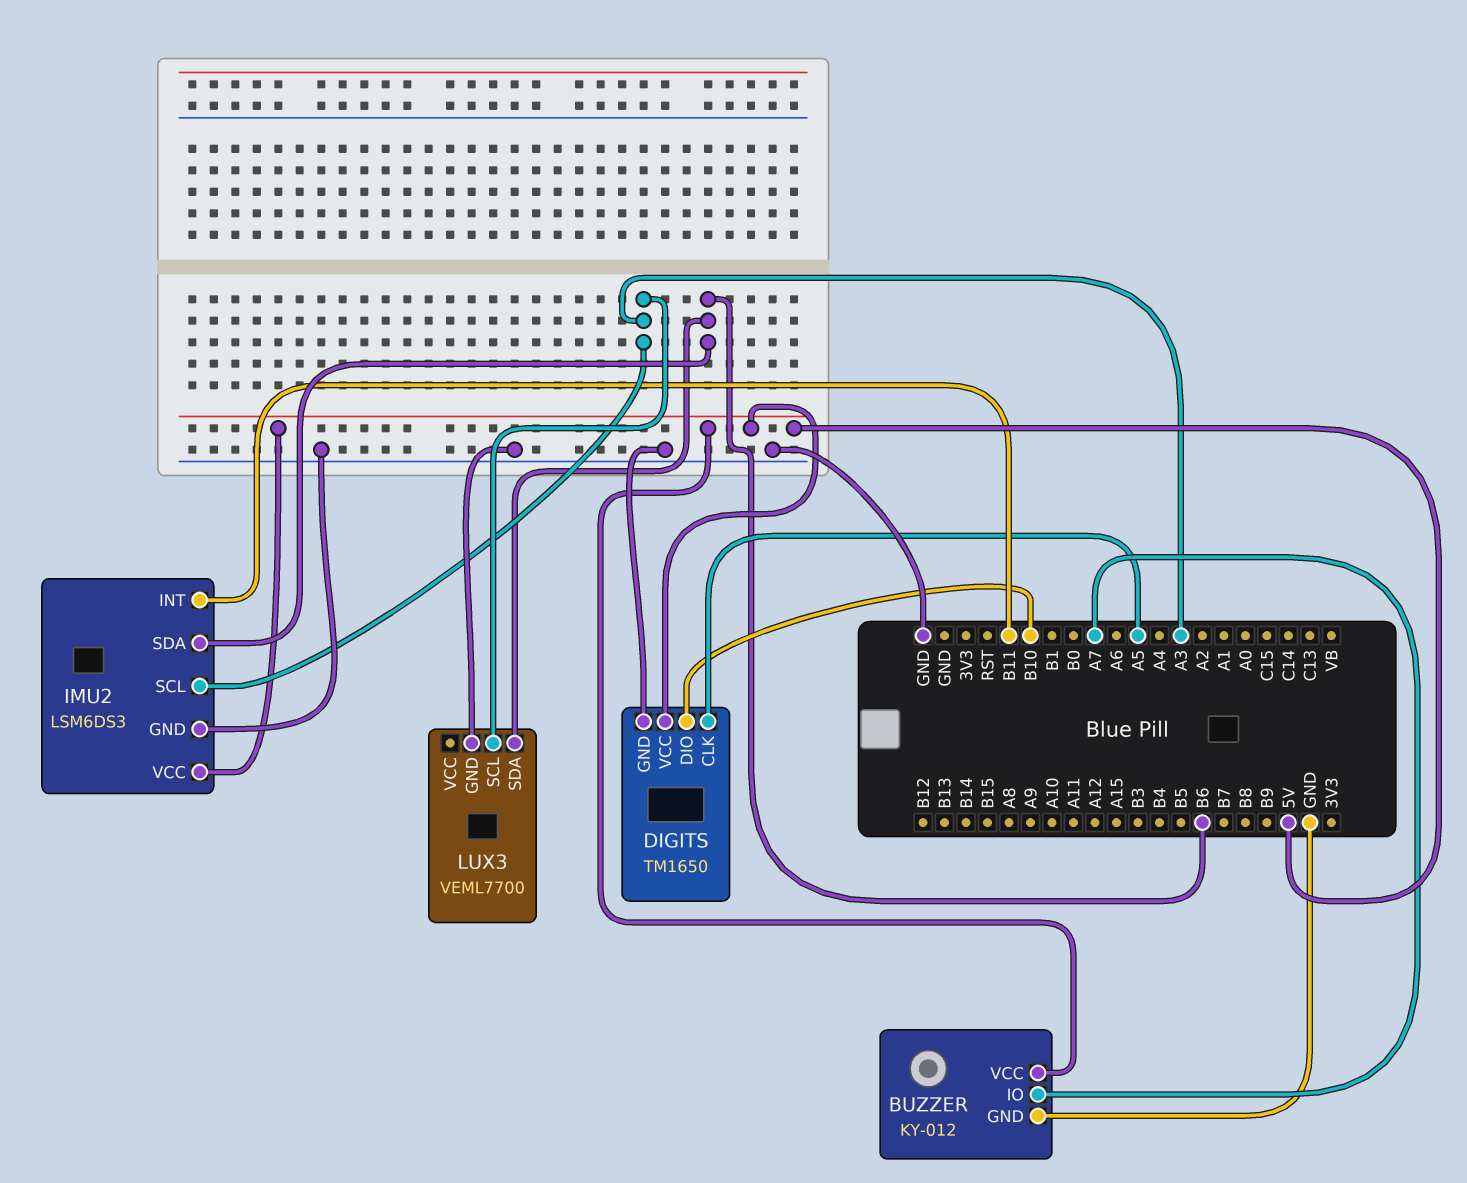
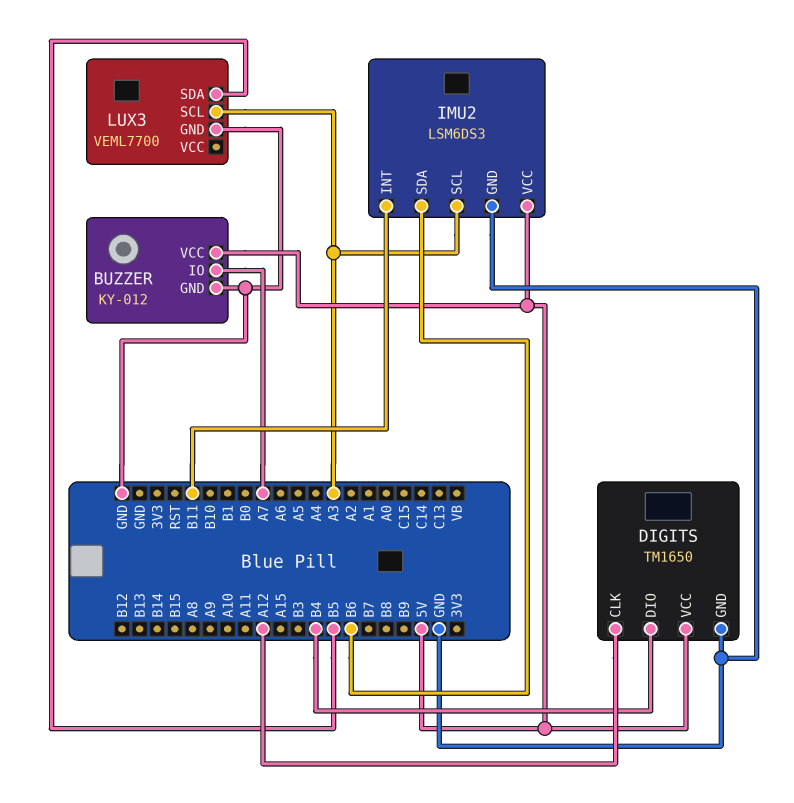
DIGITS pin CLK: A5 -> A12
DIGITS pin DIO: B10 -> B4
LUX3 pin SDA: B6 -> B5

